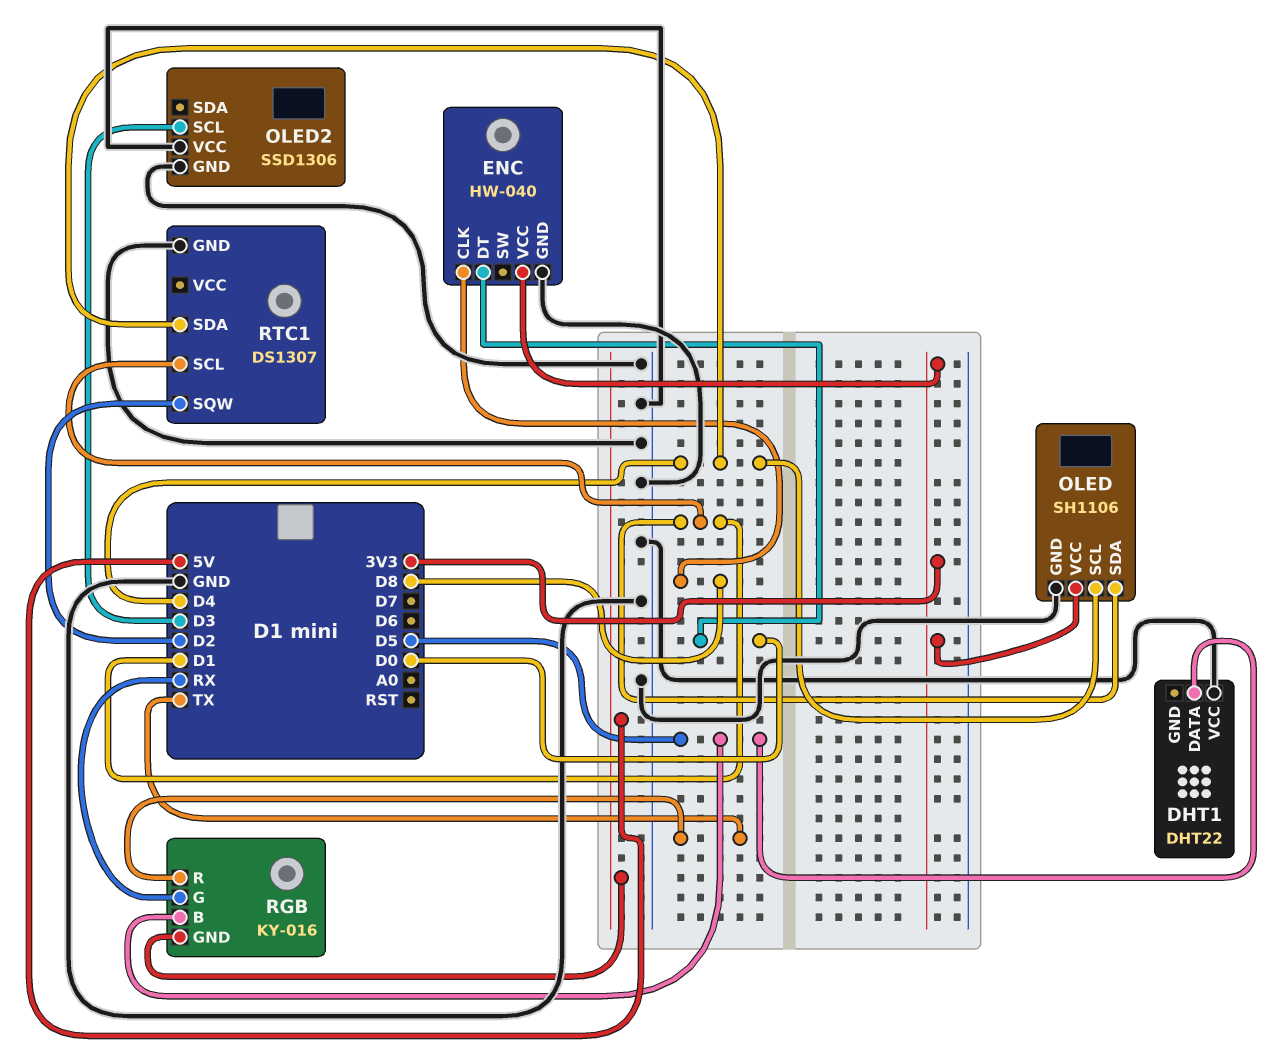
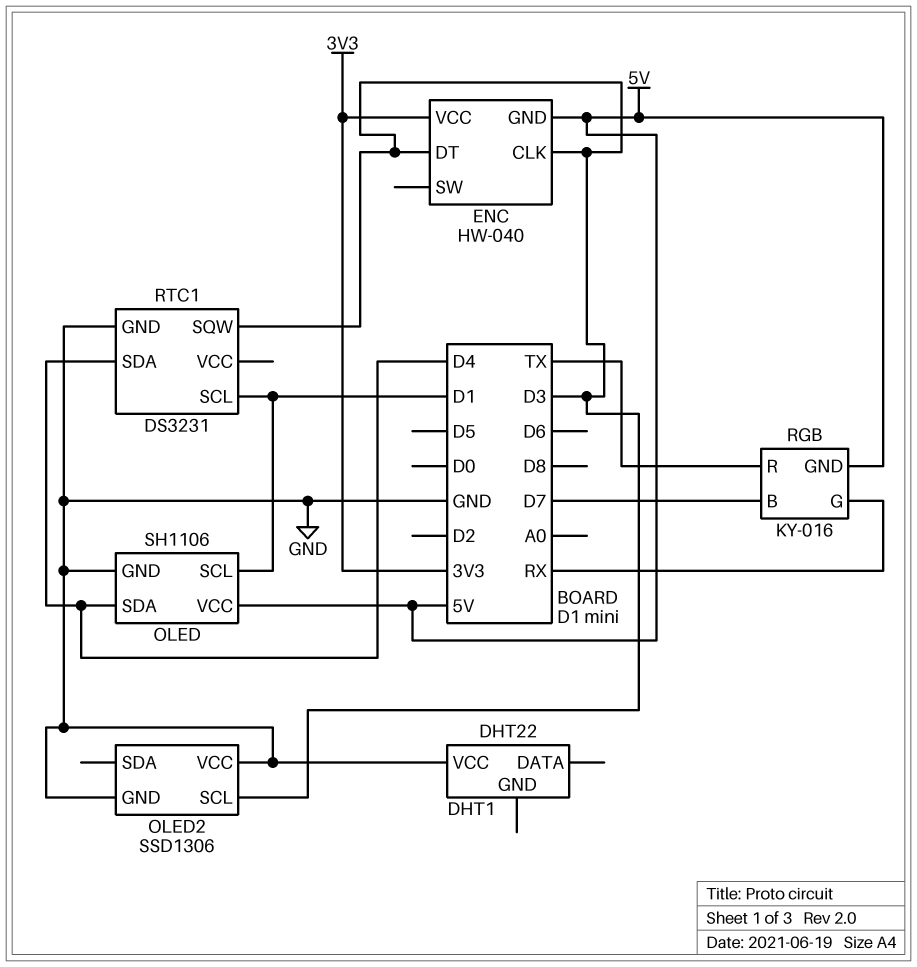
DHT1 pin DATA: D5 -> none
ENC pin CLK: D8 -> D3
ENC pin DT: D0 -> D3
ENC pin GND: GND -> 5V
OLED pin SCL: D4 -> D1
OLED pin SDA: D1 -> D4
OLED pin VCC: 3V3 -> 5V
RGB pin B: D5 -> D7
RTC1: DS1307 -> DS3231
RTC1 pin SQW: D2 -> D3

